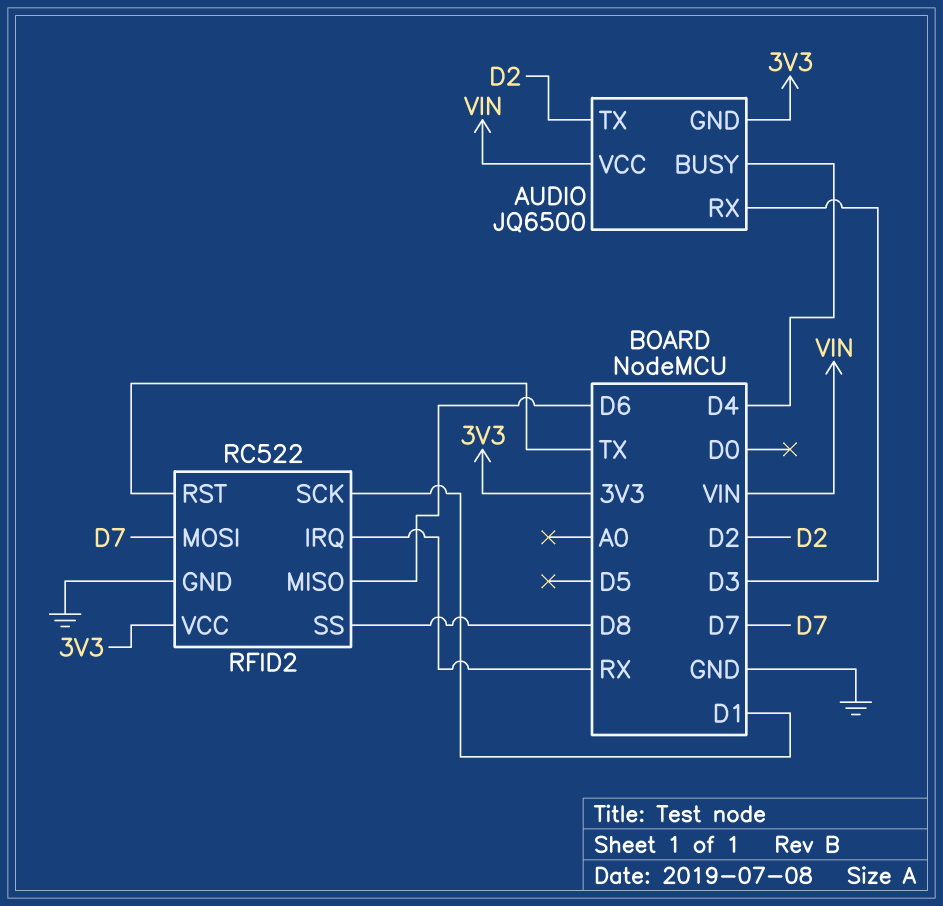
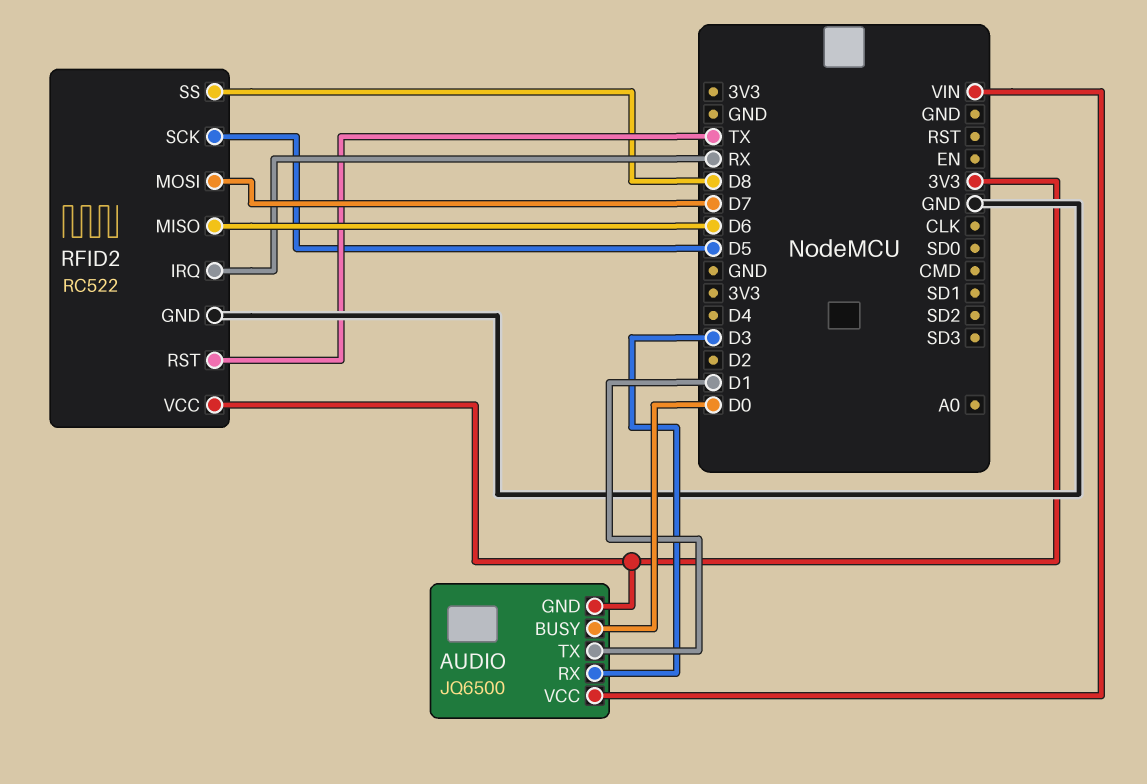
AUDIO pin BUSY: D4 -> D0
AUDIO pin TX: D2 -> D1
RFID2 pin SCK: D1 -> D5

